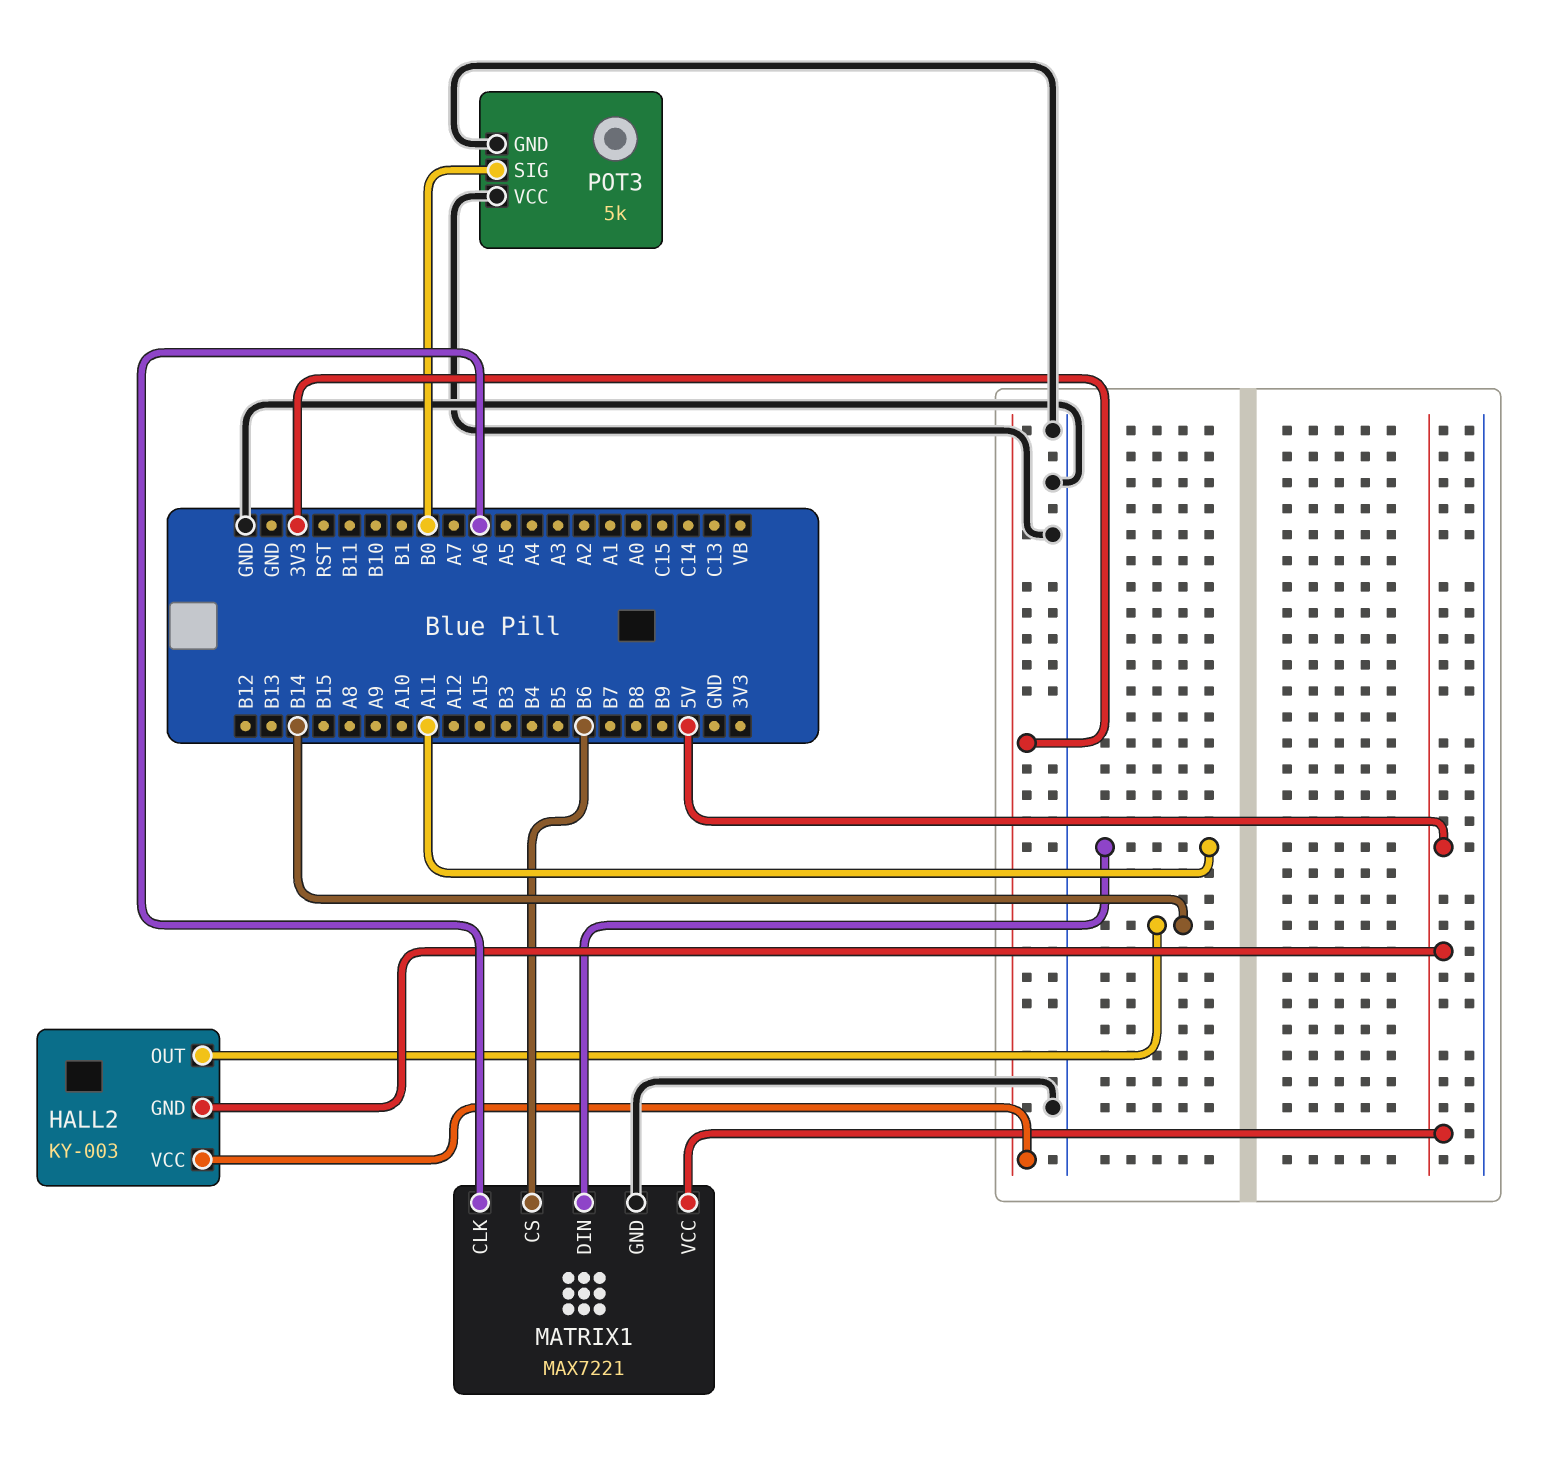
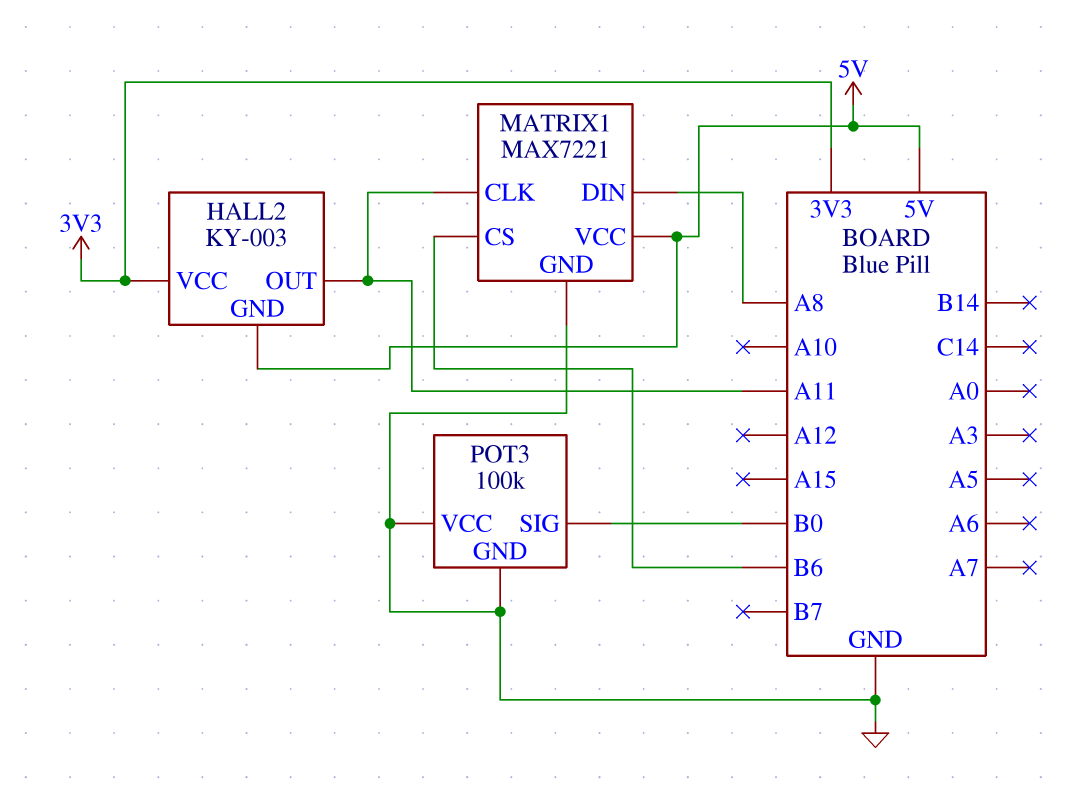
HALL2 pin OUT: B14 -> A11
MATRIX1 pin CLK: A6 -> A11
MATRIX1 pin DIN: A11 -> A8
POT3: 5k -> 100k

